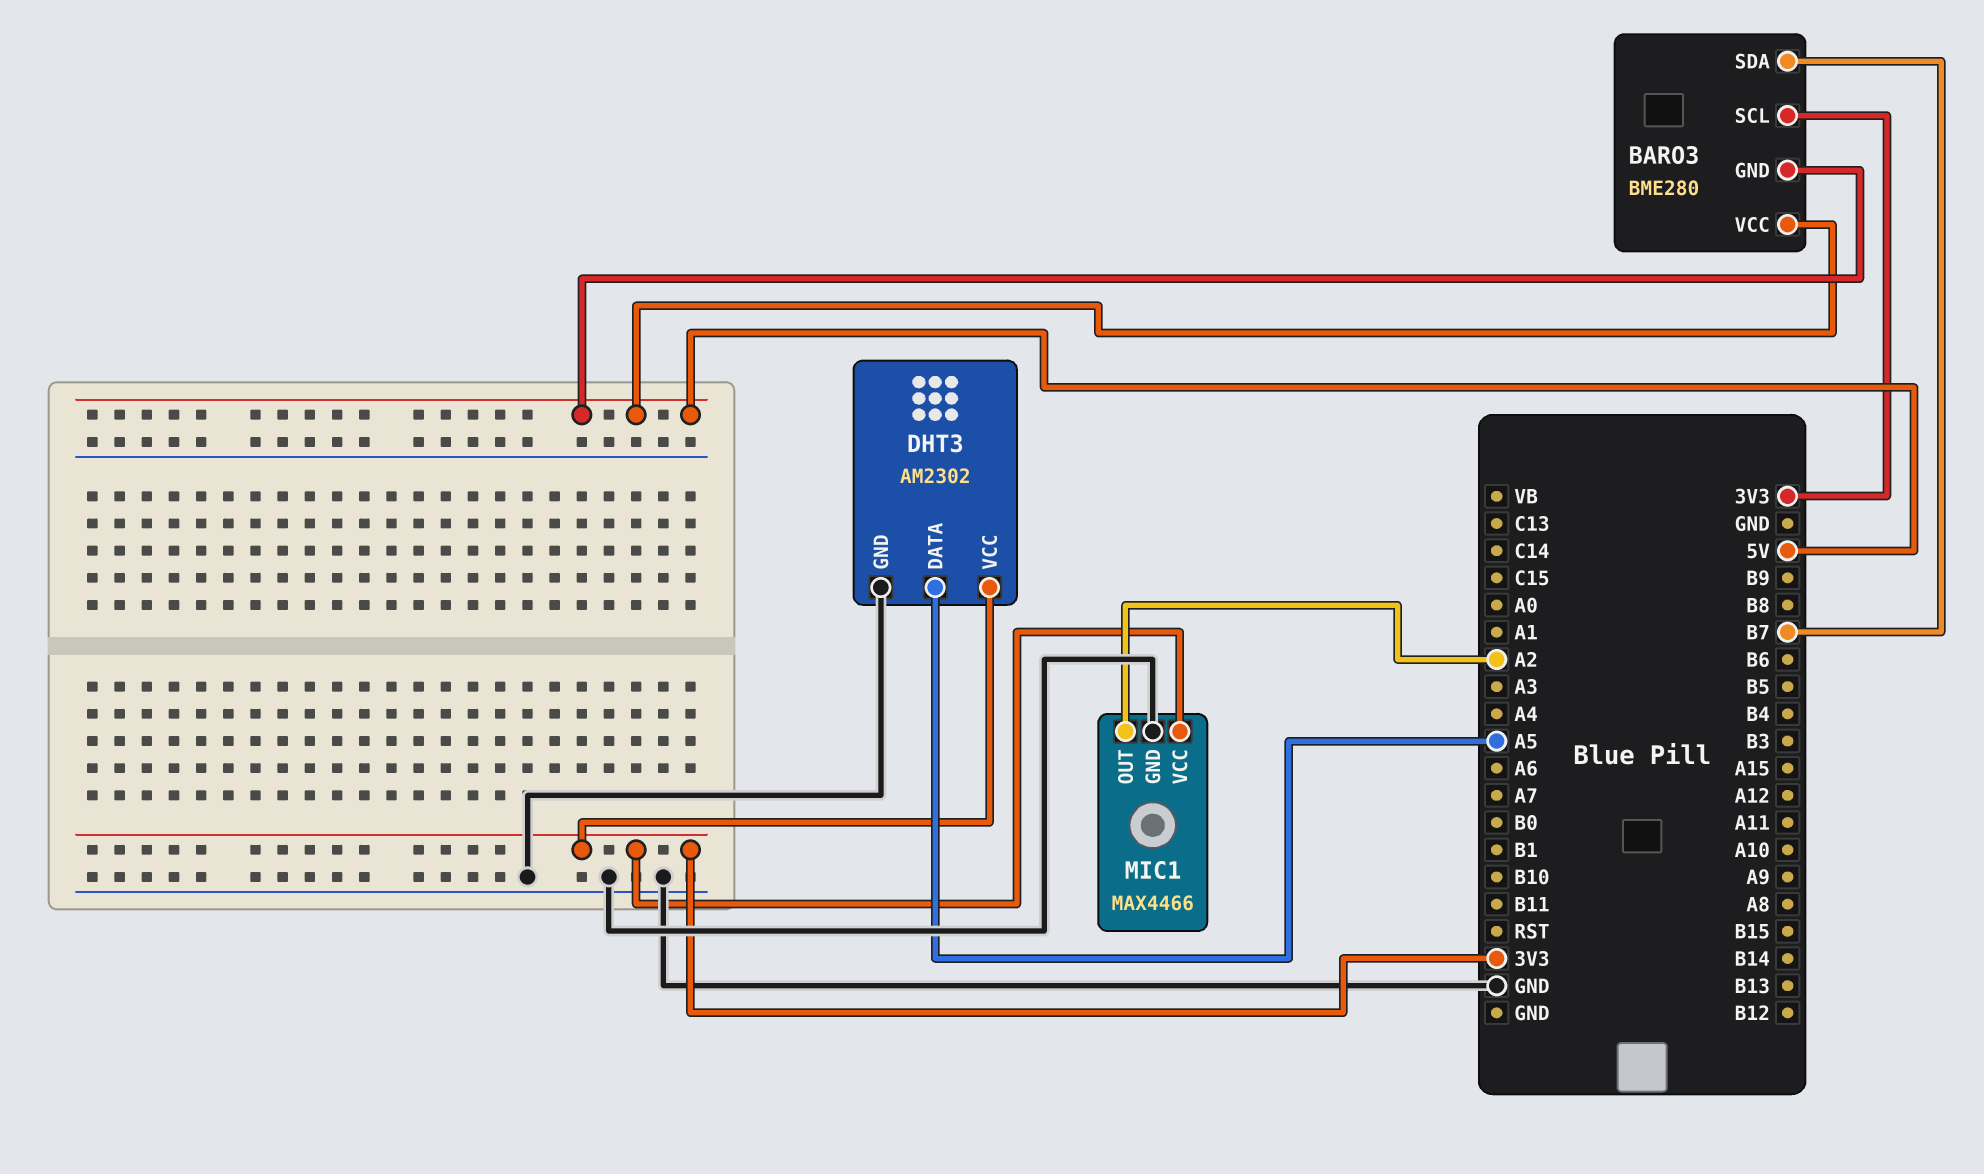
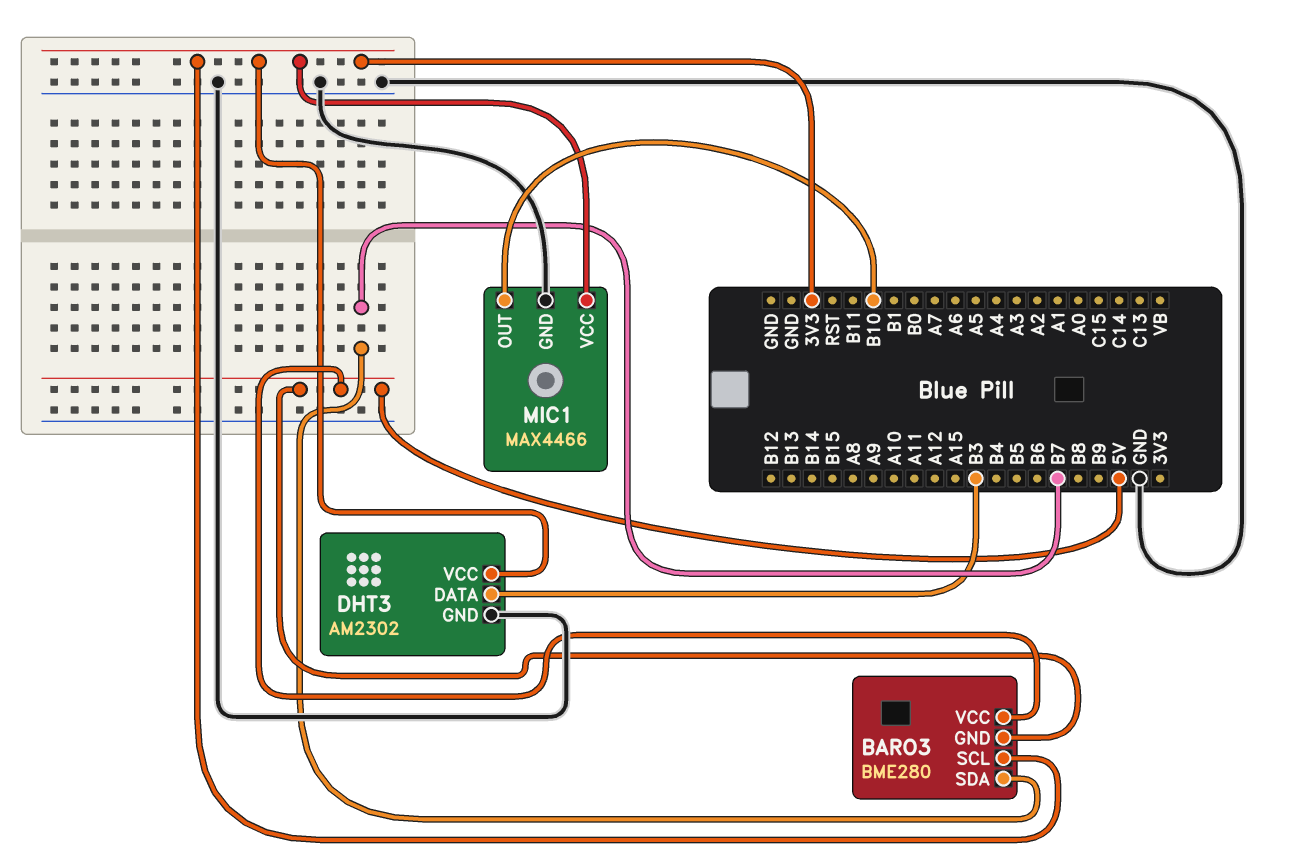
DHT3 pin DATA: A5 -> B3
MIC1 pin OUT: A2 -> B10

